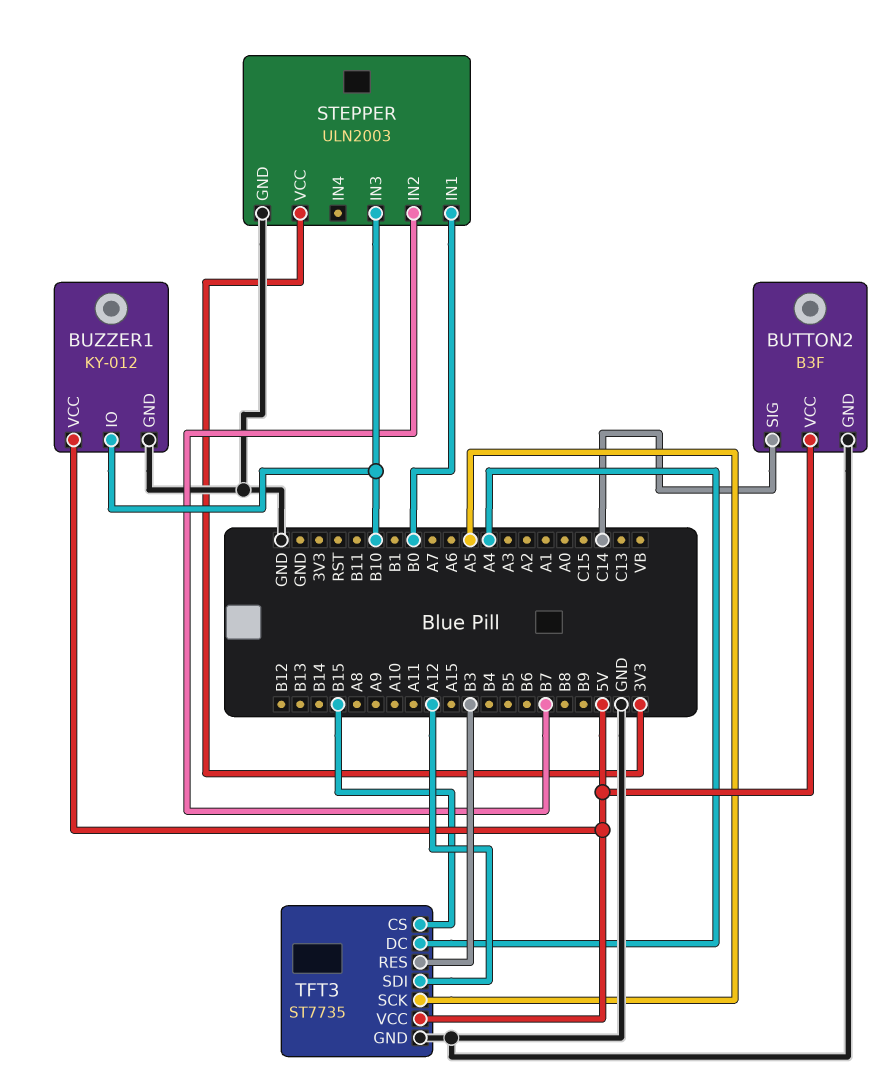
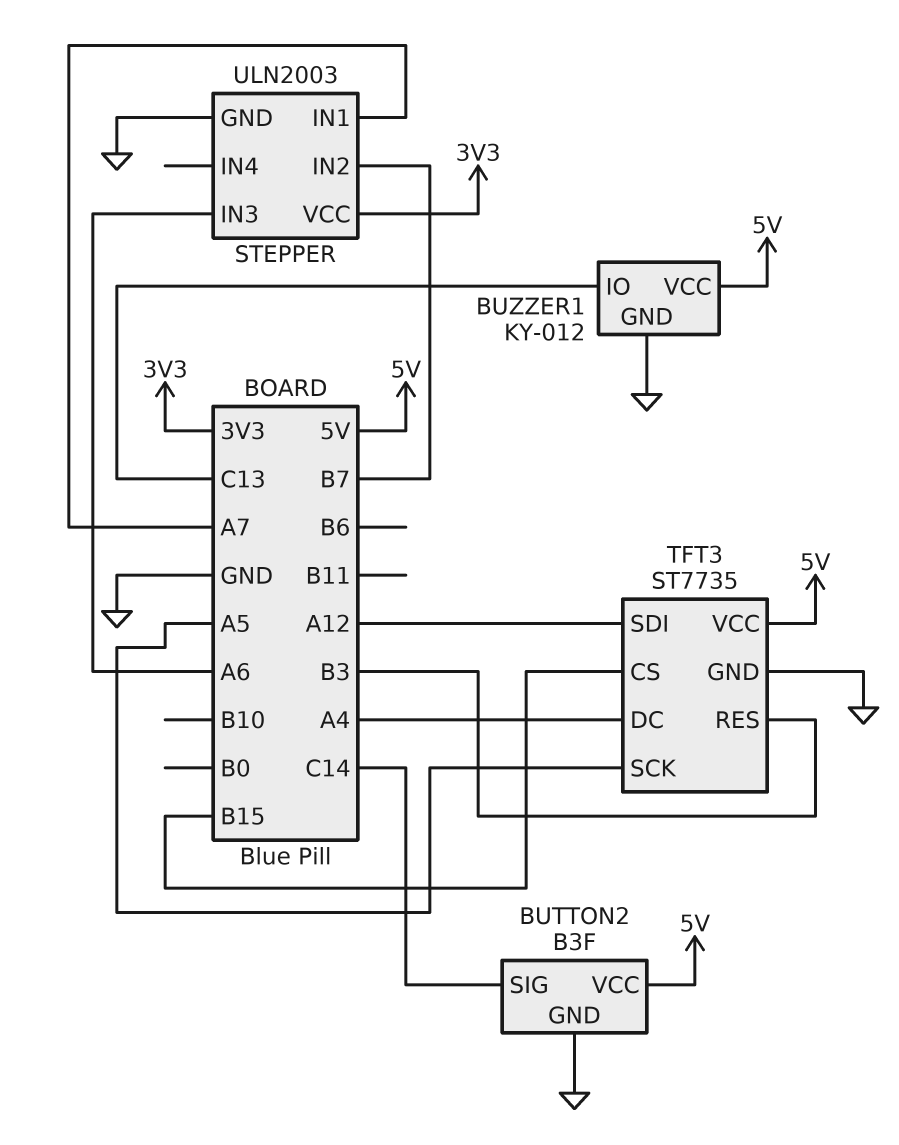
BUZZER1 pin IO: B10 -> C13
STEPPER pin IN1: B0 -> A7
STEPPER pin IN3: B10 -> A6

